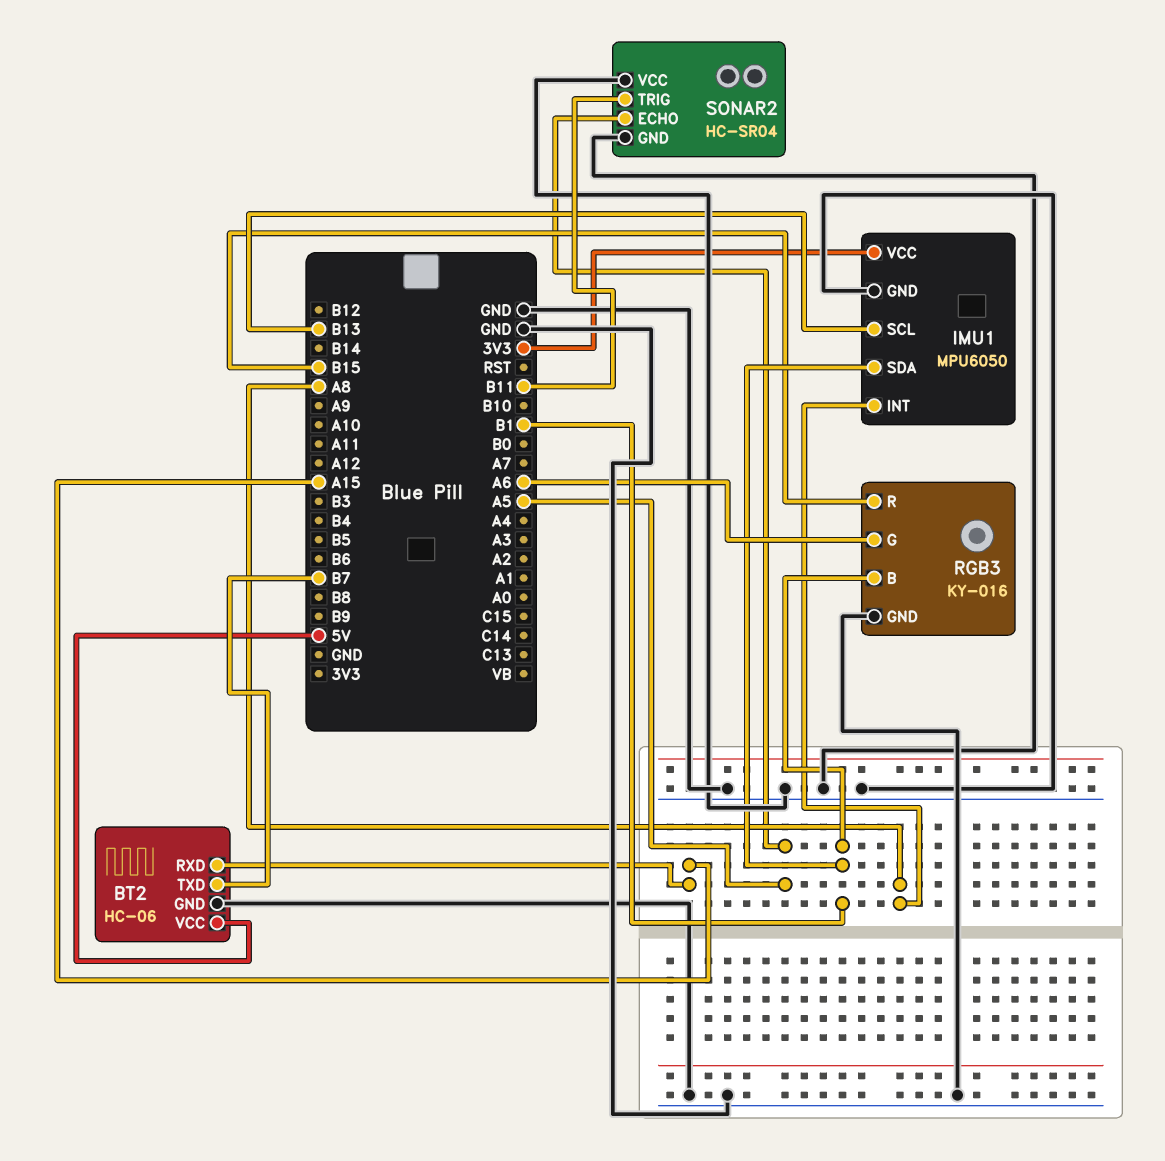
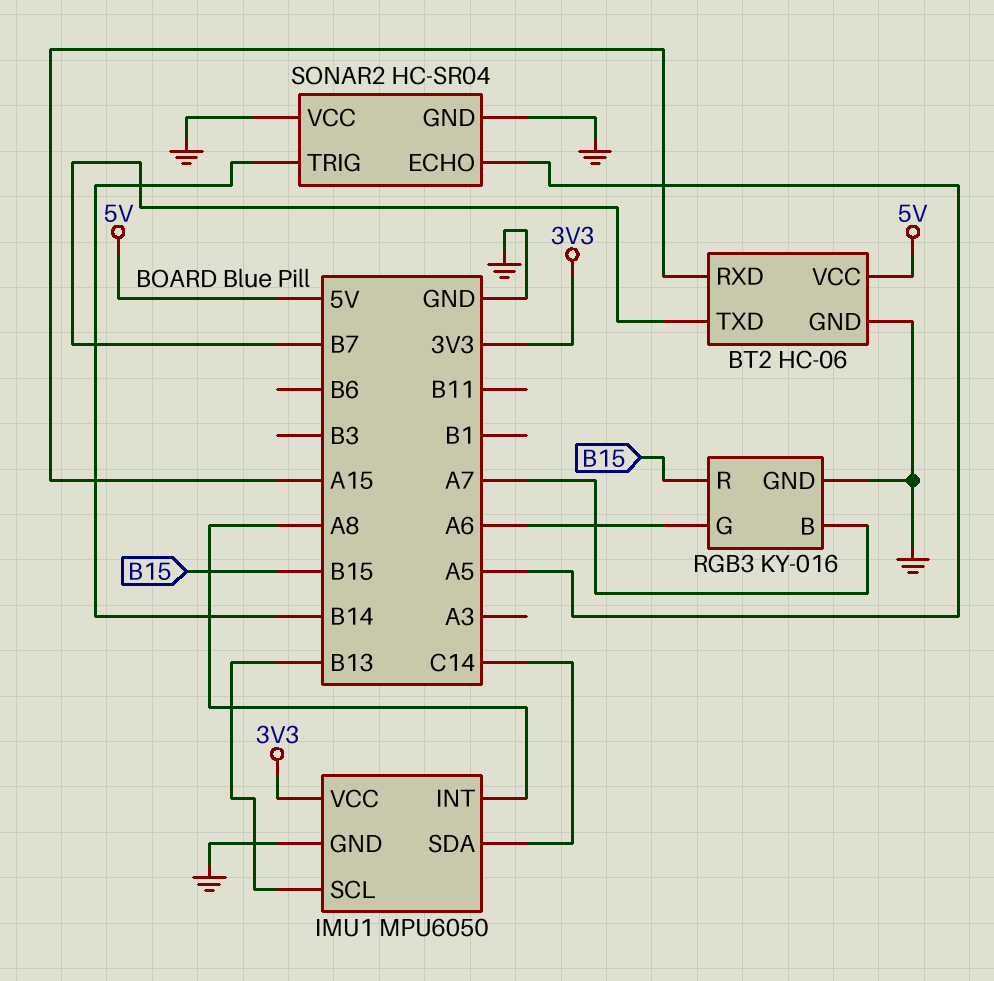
IMU1 pin SDA: B1 -> C14
RGB3 pin B: B1 -> A7
SONAR2 pin TRIG: B11 -> B14

